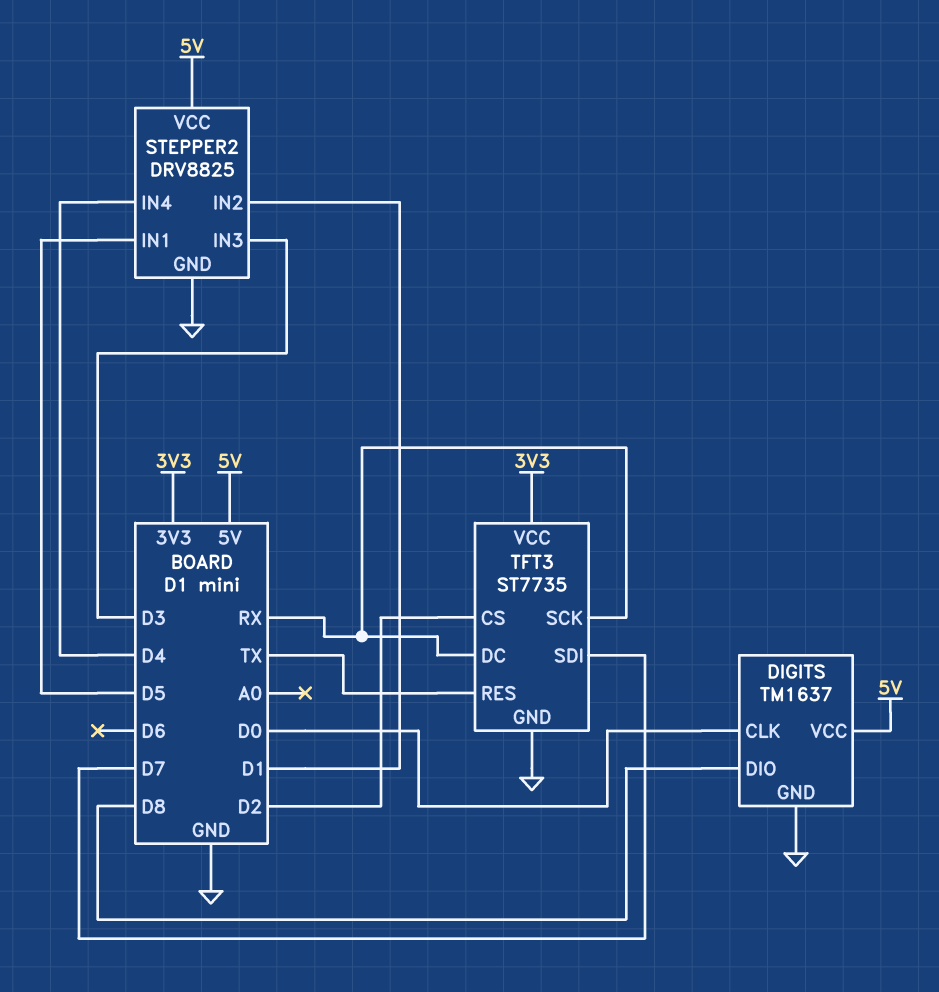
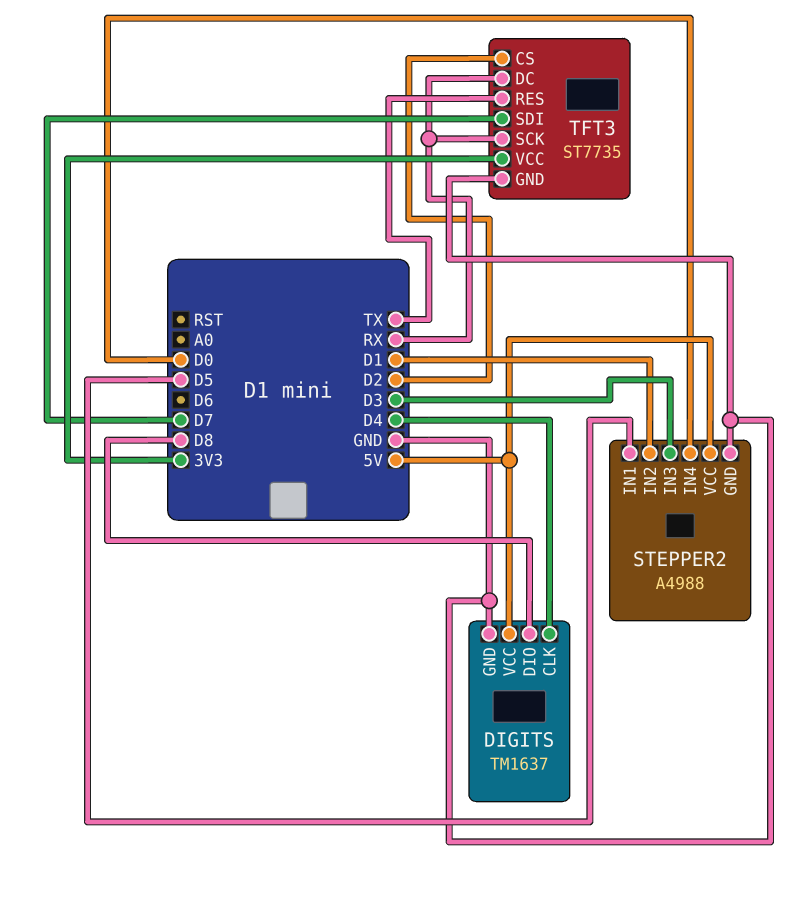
DIGITS pin CLK: D0 -> D4
STEPPER2: DRV8825 -> A4988
STEPPER2 pin IN4: D4 -> D0

